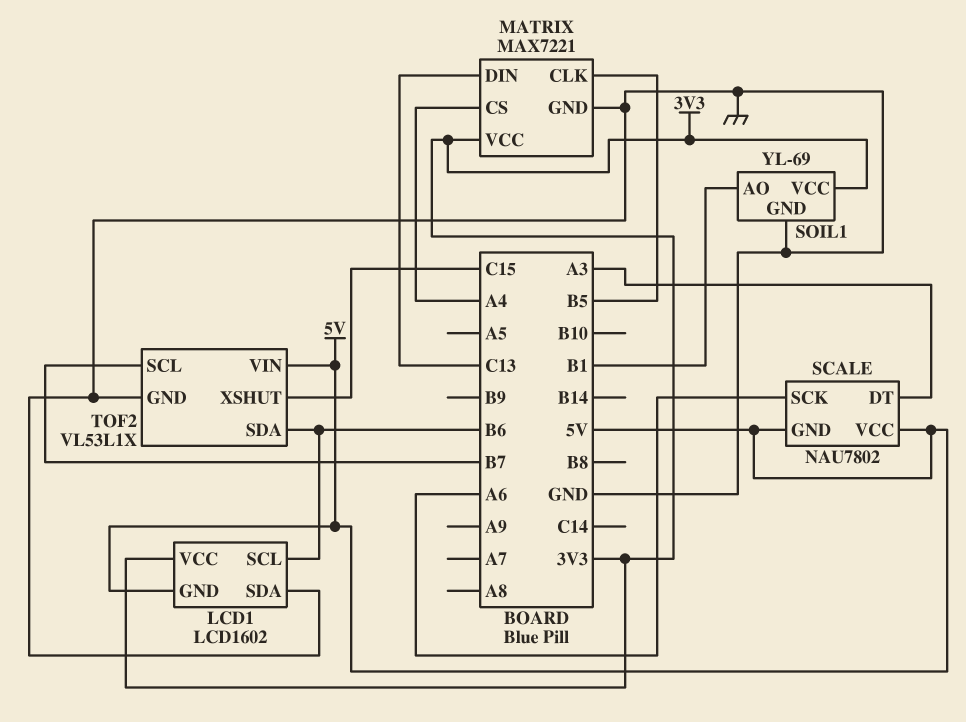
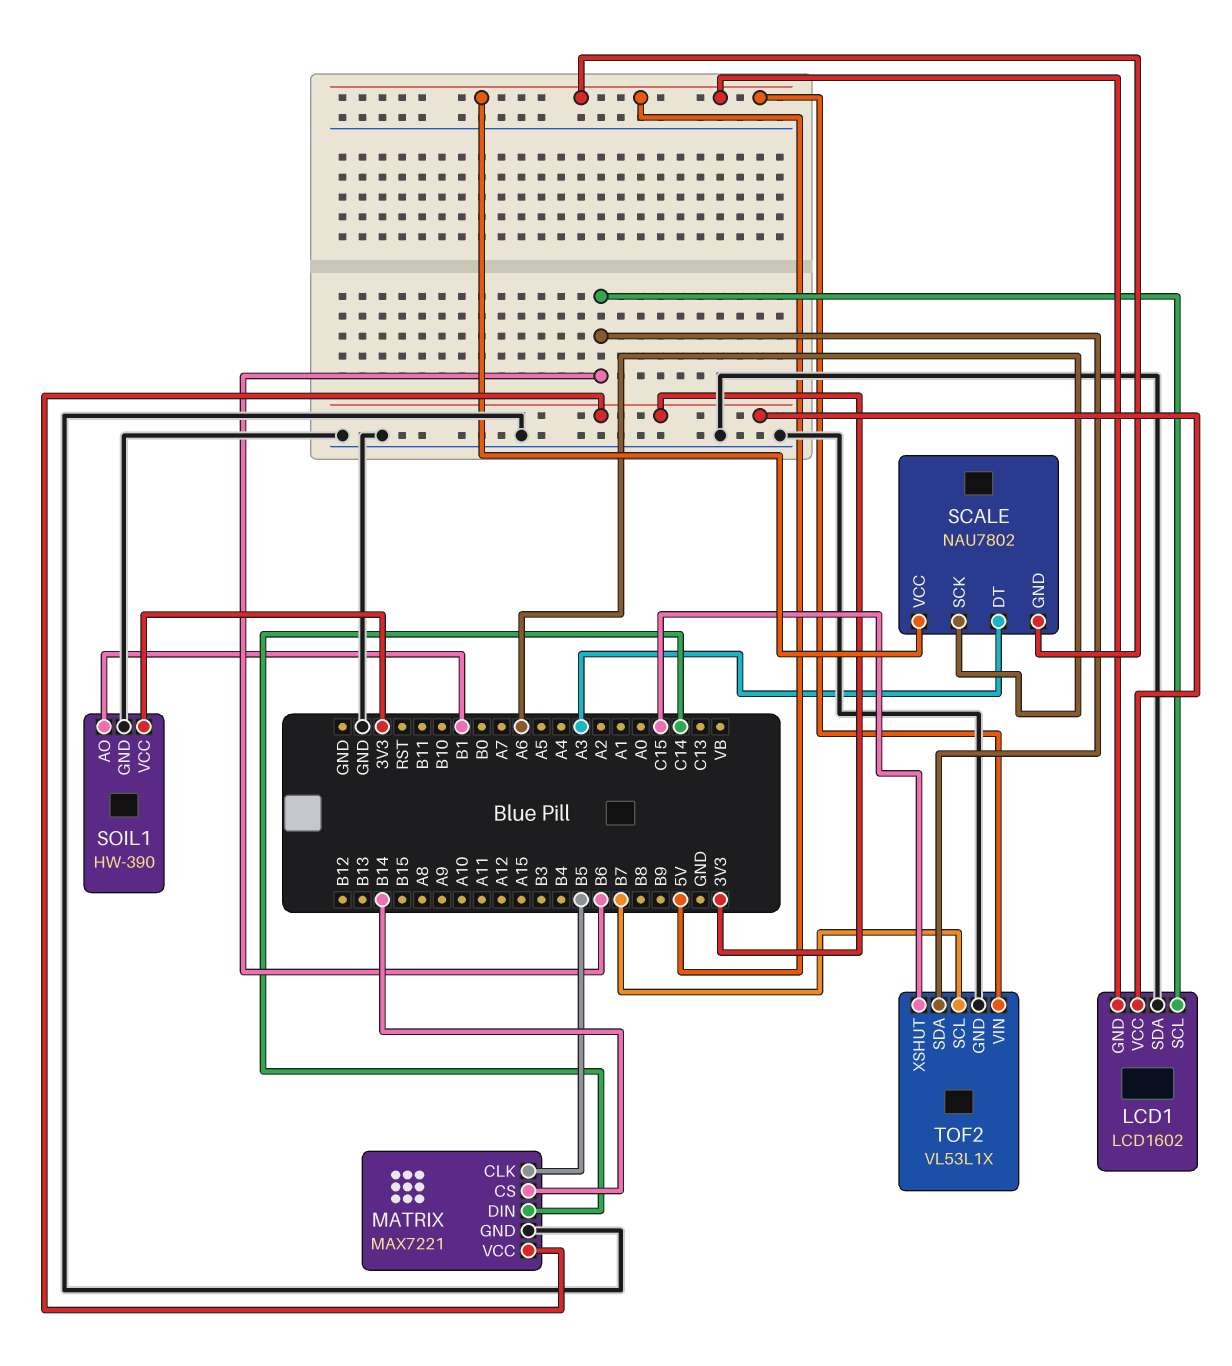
MATRIX pin CS: A4 -> B14
MATRIX pin DIN: C13 -> C14
SOIL1: YL-69 -> HW-390

